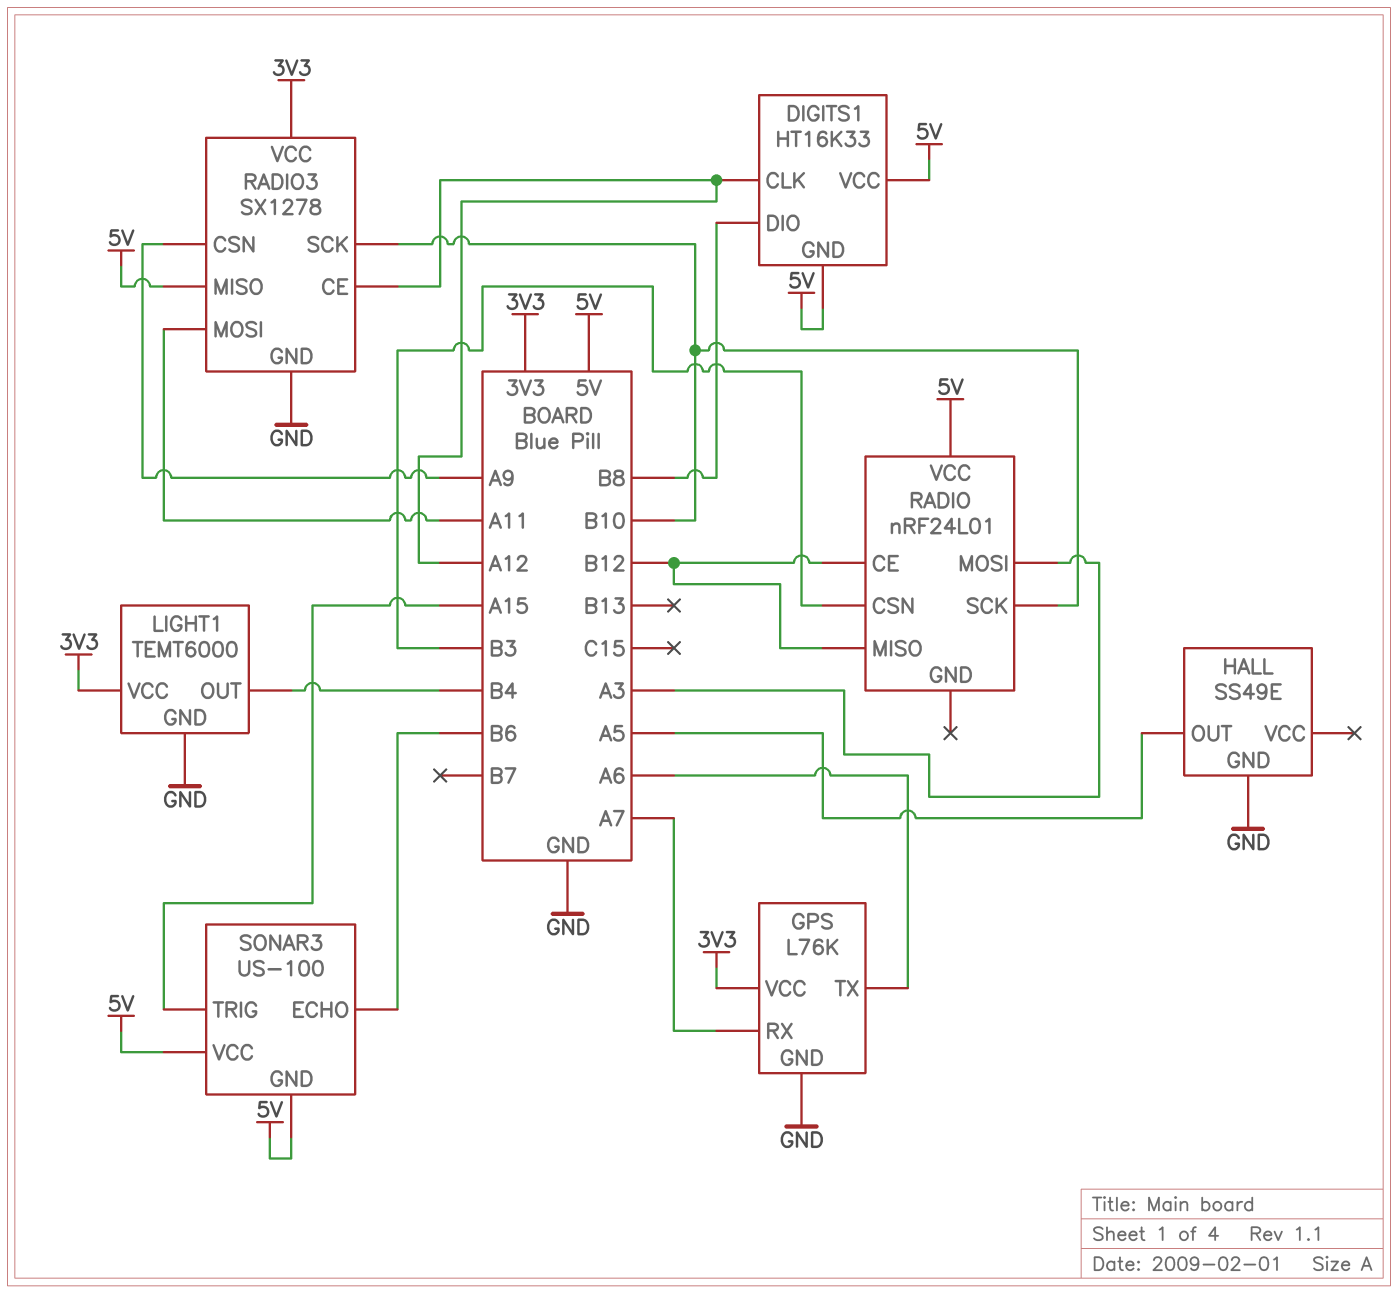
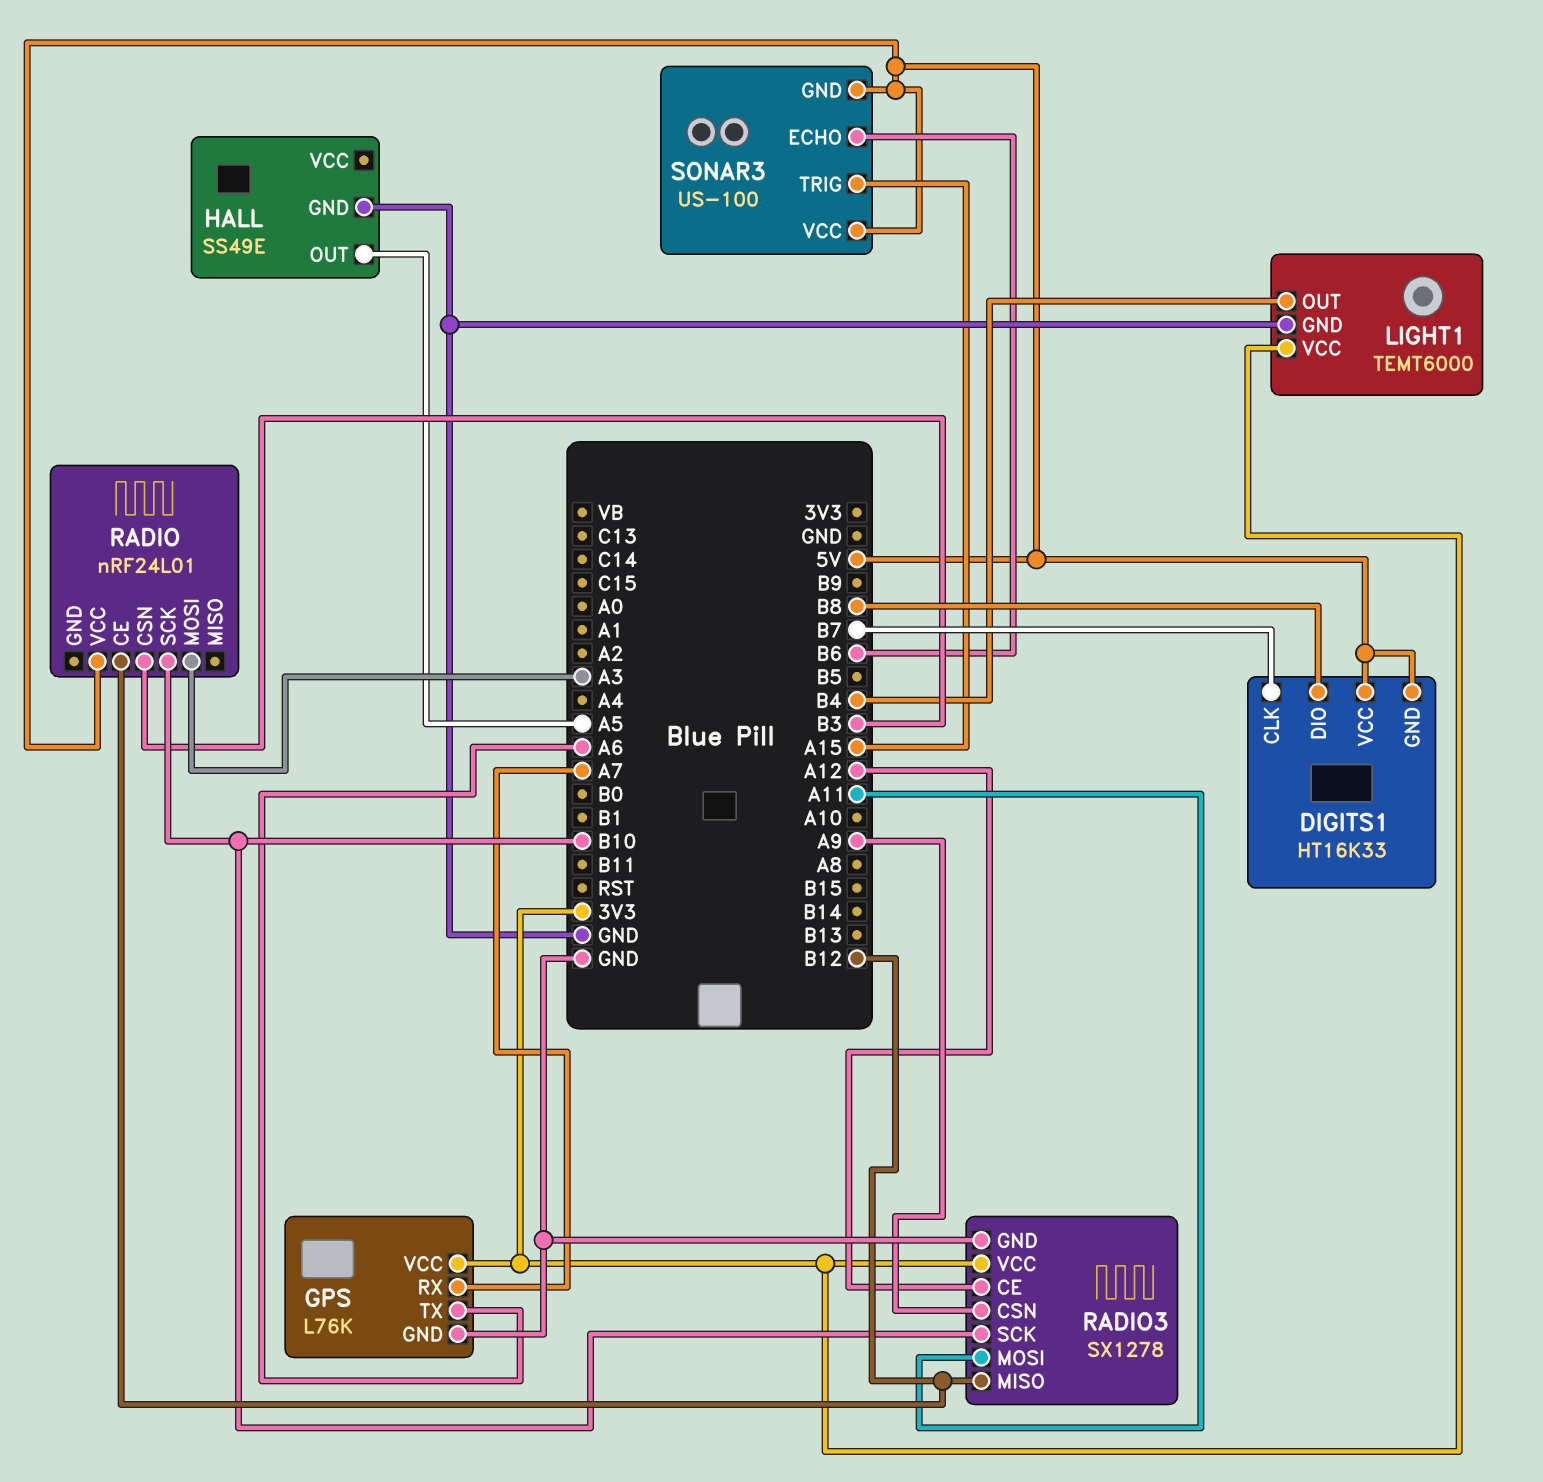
DIGITS1 pin CLK: A12 -> B7
RADIO pin MISO: B12 -> none
RADIO3 pin MISO: 5V -> B12

